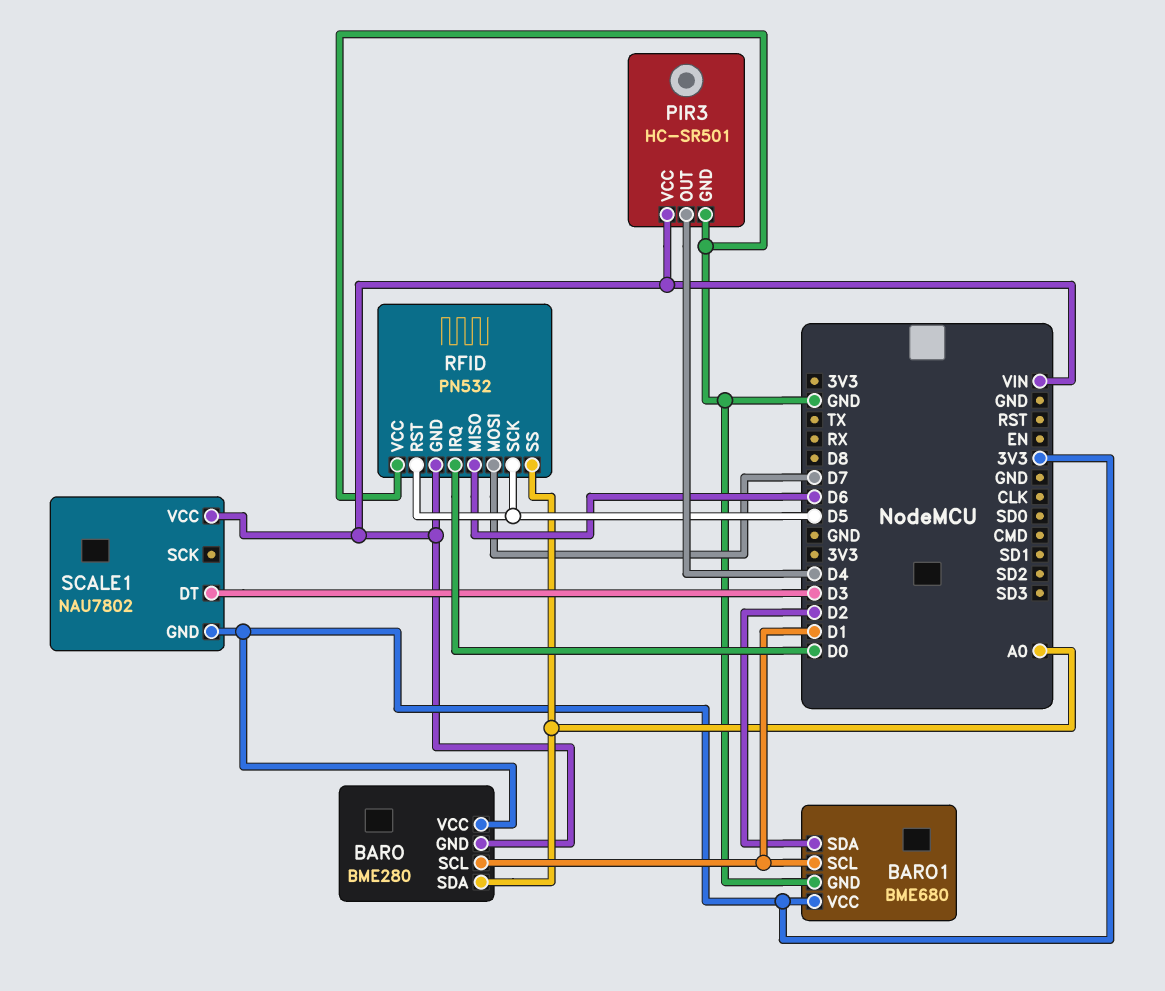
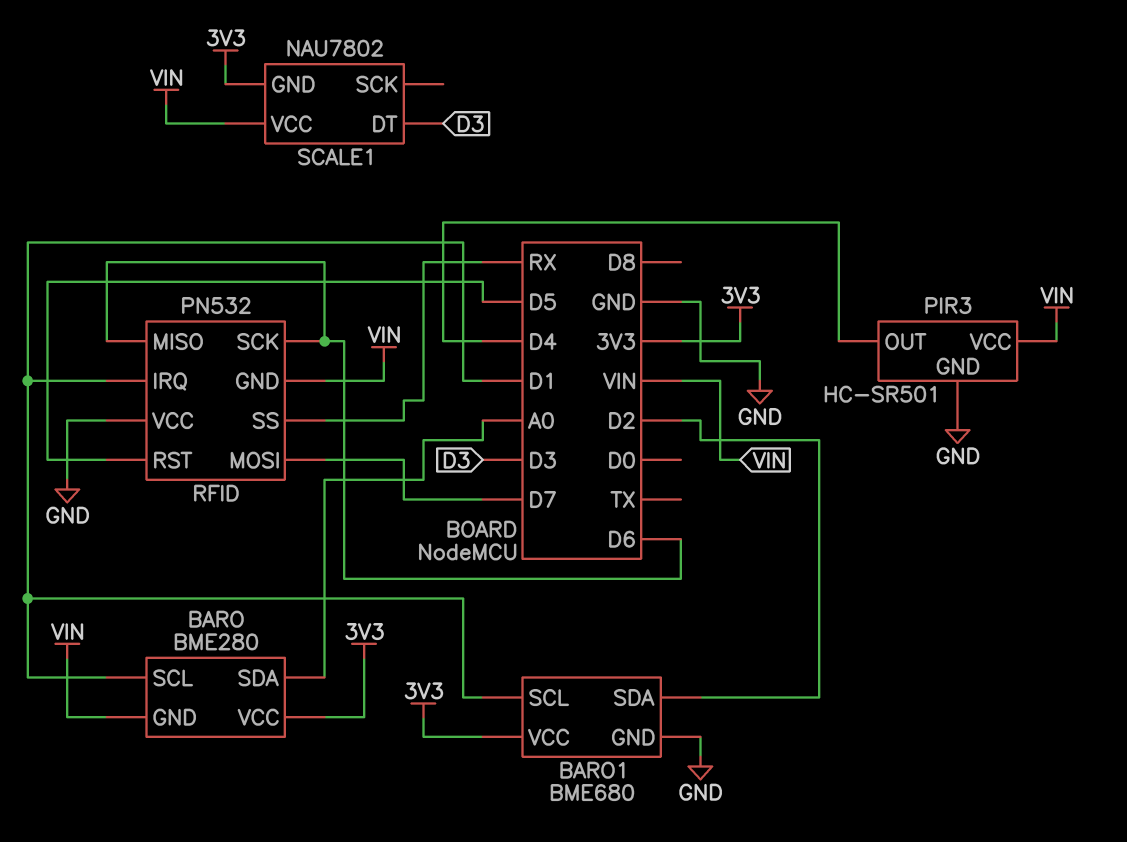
RFID pin IRQ: D0 -> D1
RFID pin SCK: D5 -> D6
RFID pin SS: A0 -> RX

